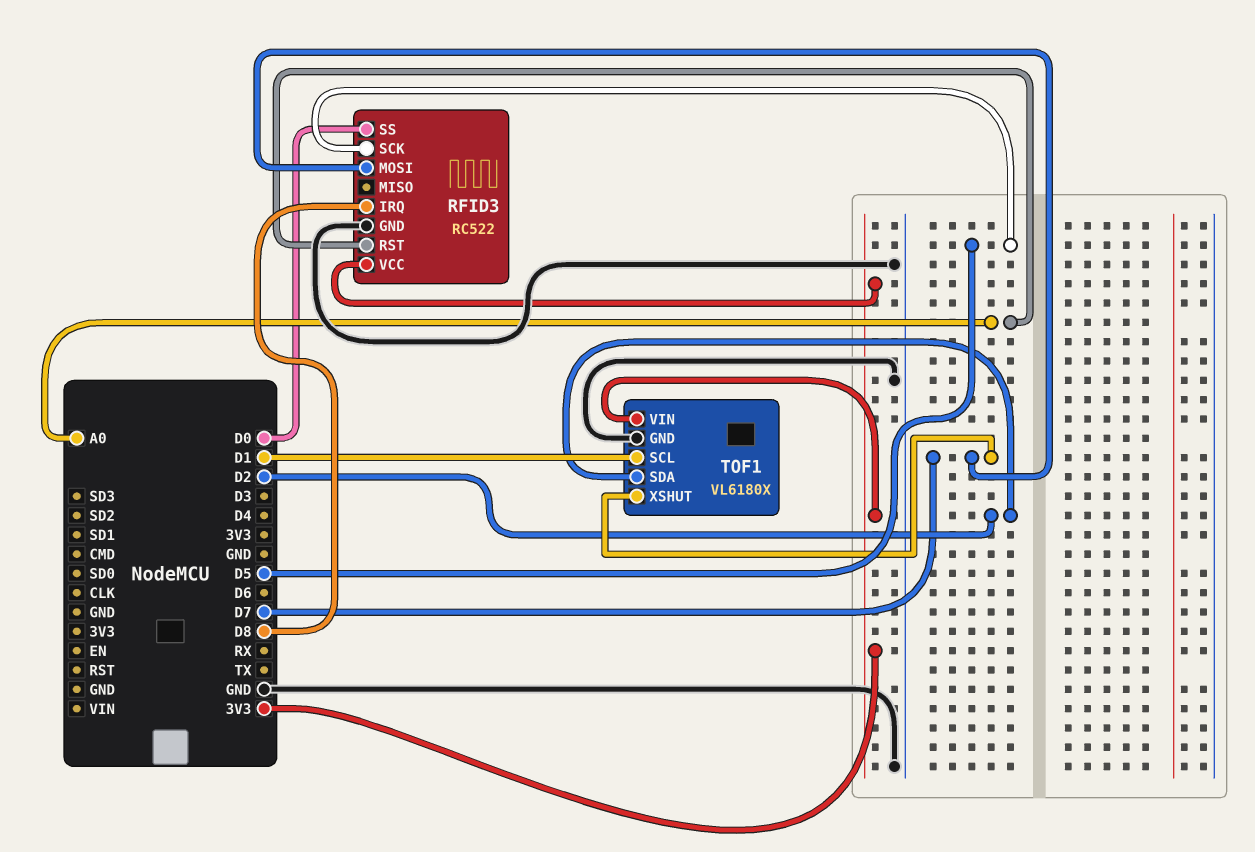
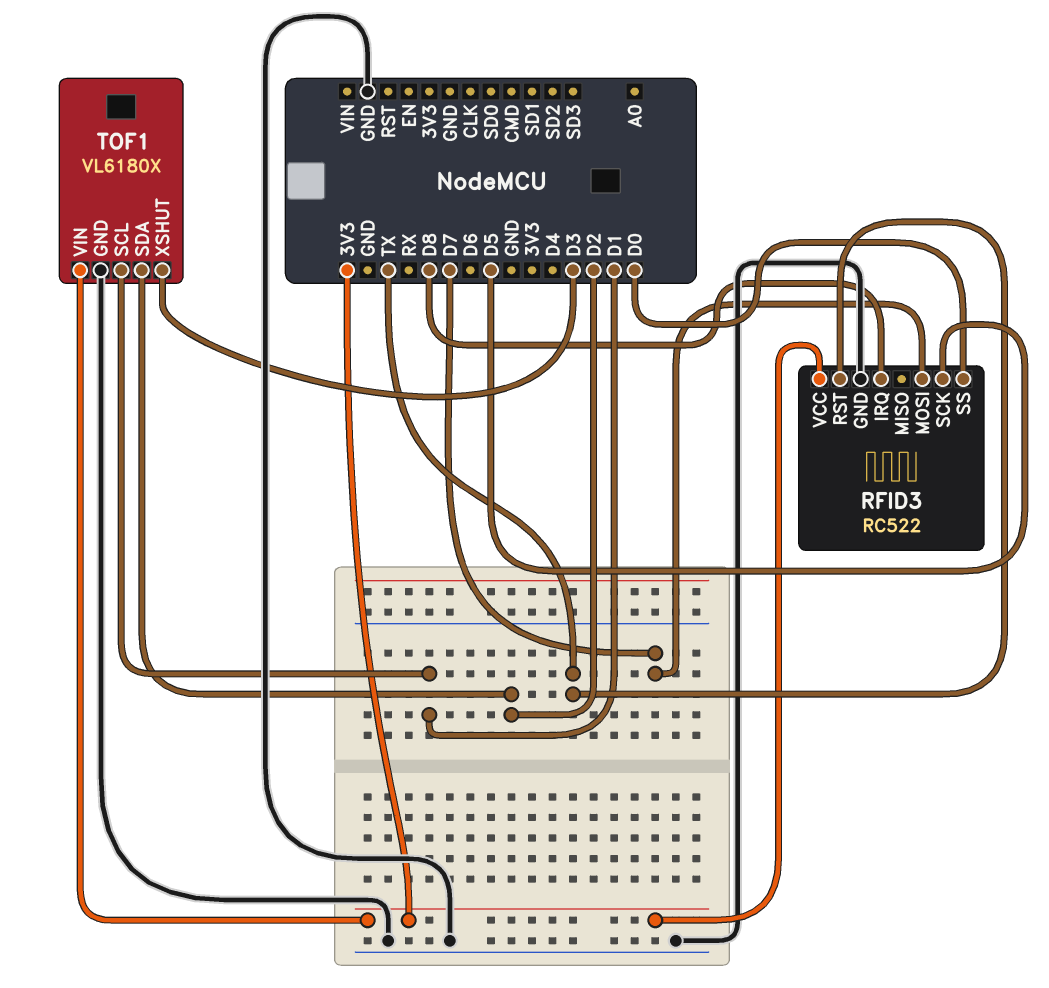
RFID3 pin RST: A0 -> TX
TOF1 pin XSHUT: D7 -> D3

